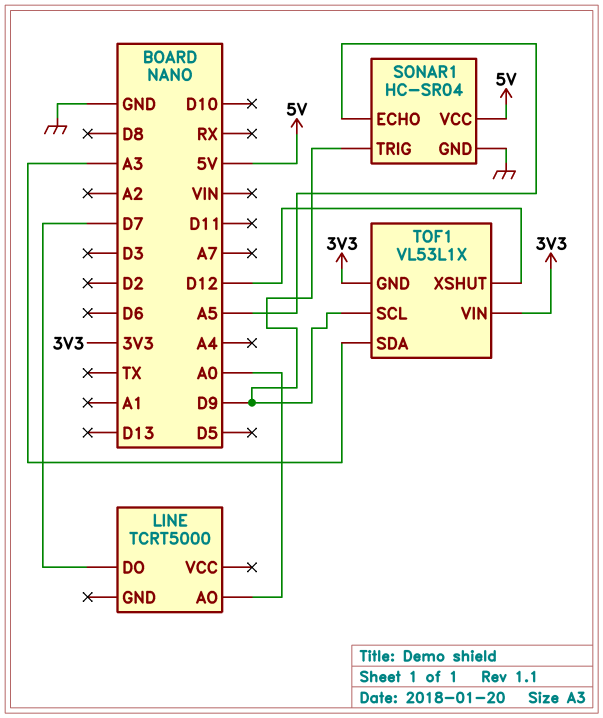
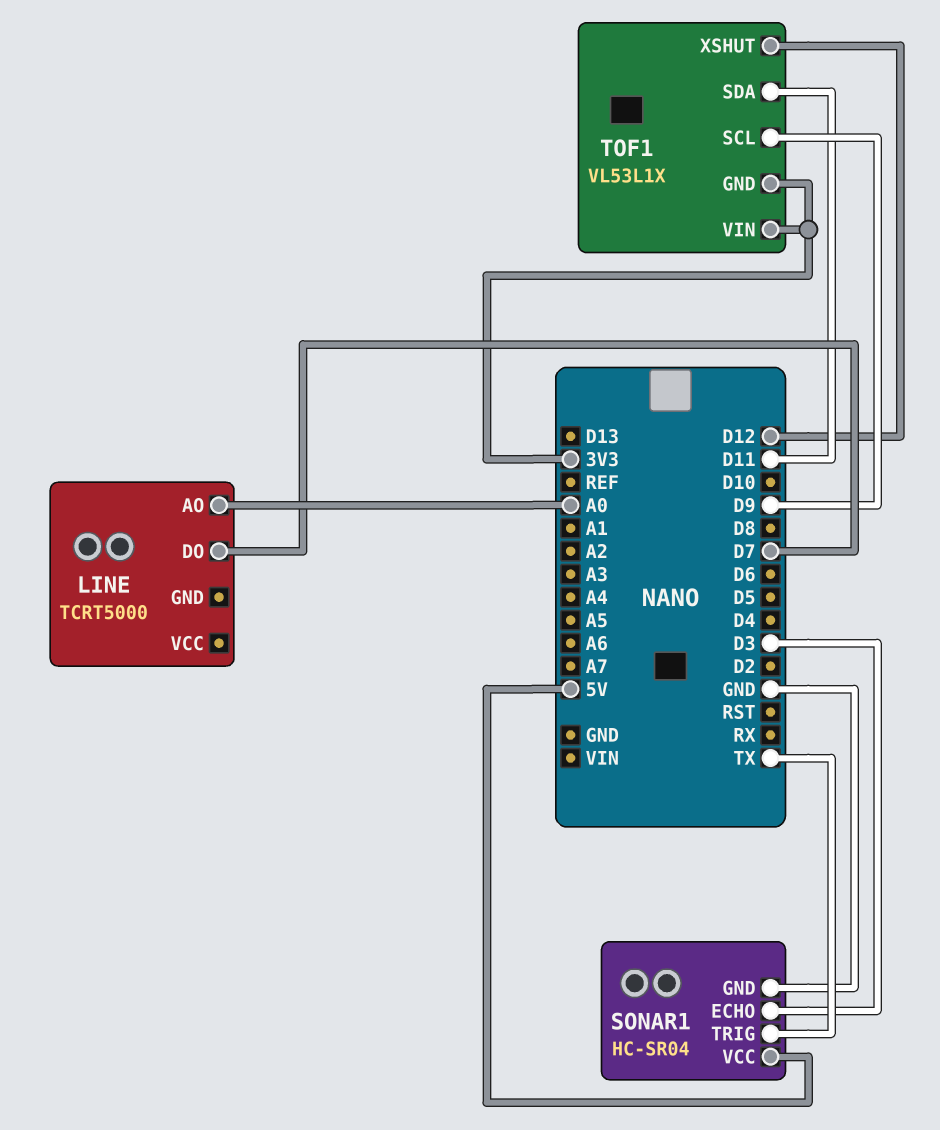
SONAR1 pin ECHO: A5 -> D3
SONAR1 pin TRIG: D9 -> TX
TOF1 pin SDA: A3 -> D11

